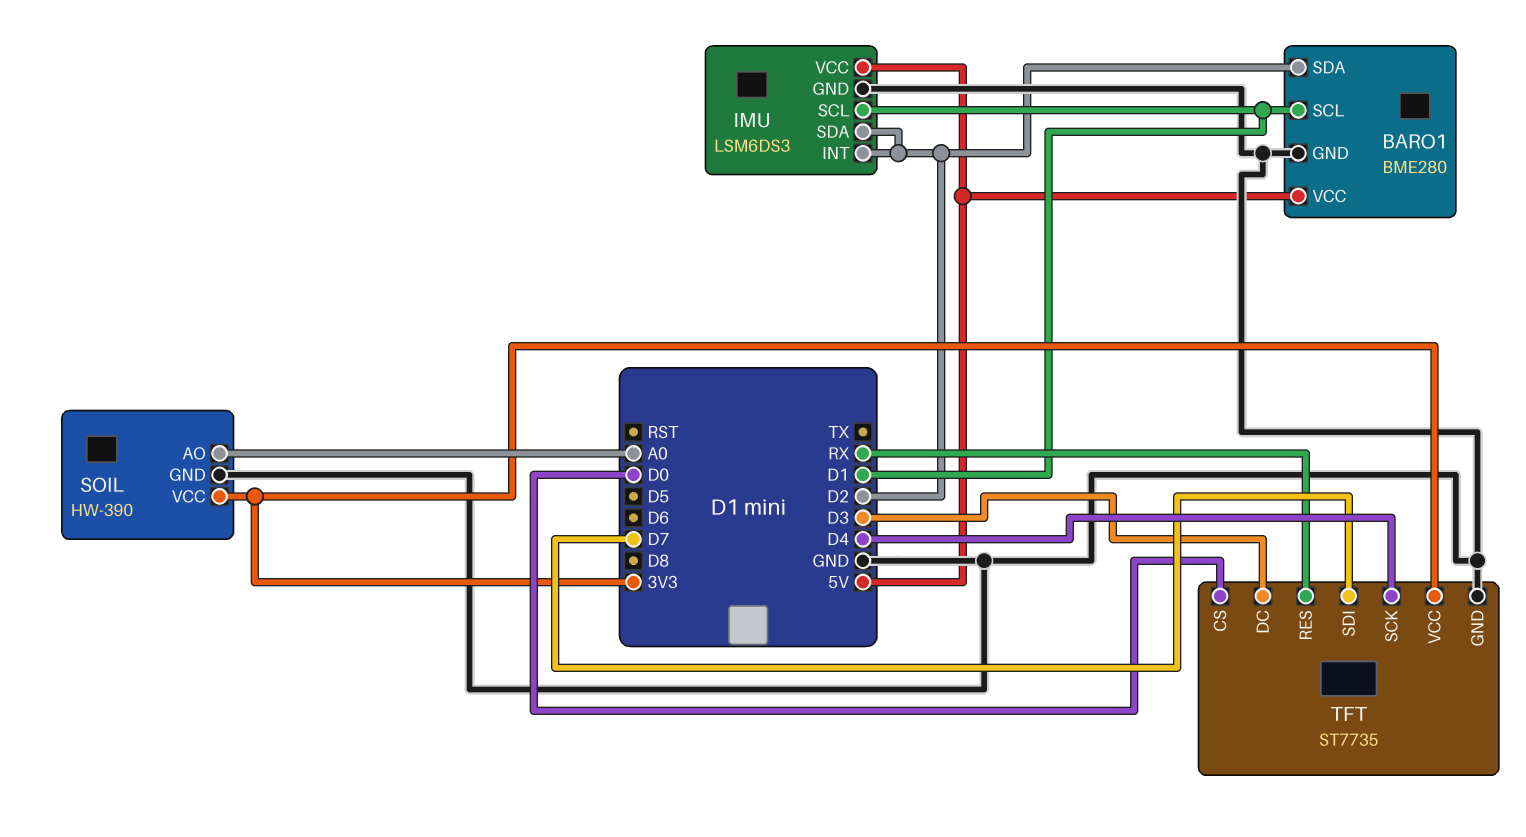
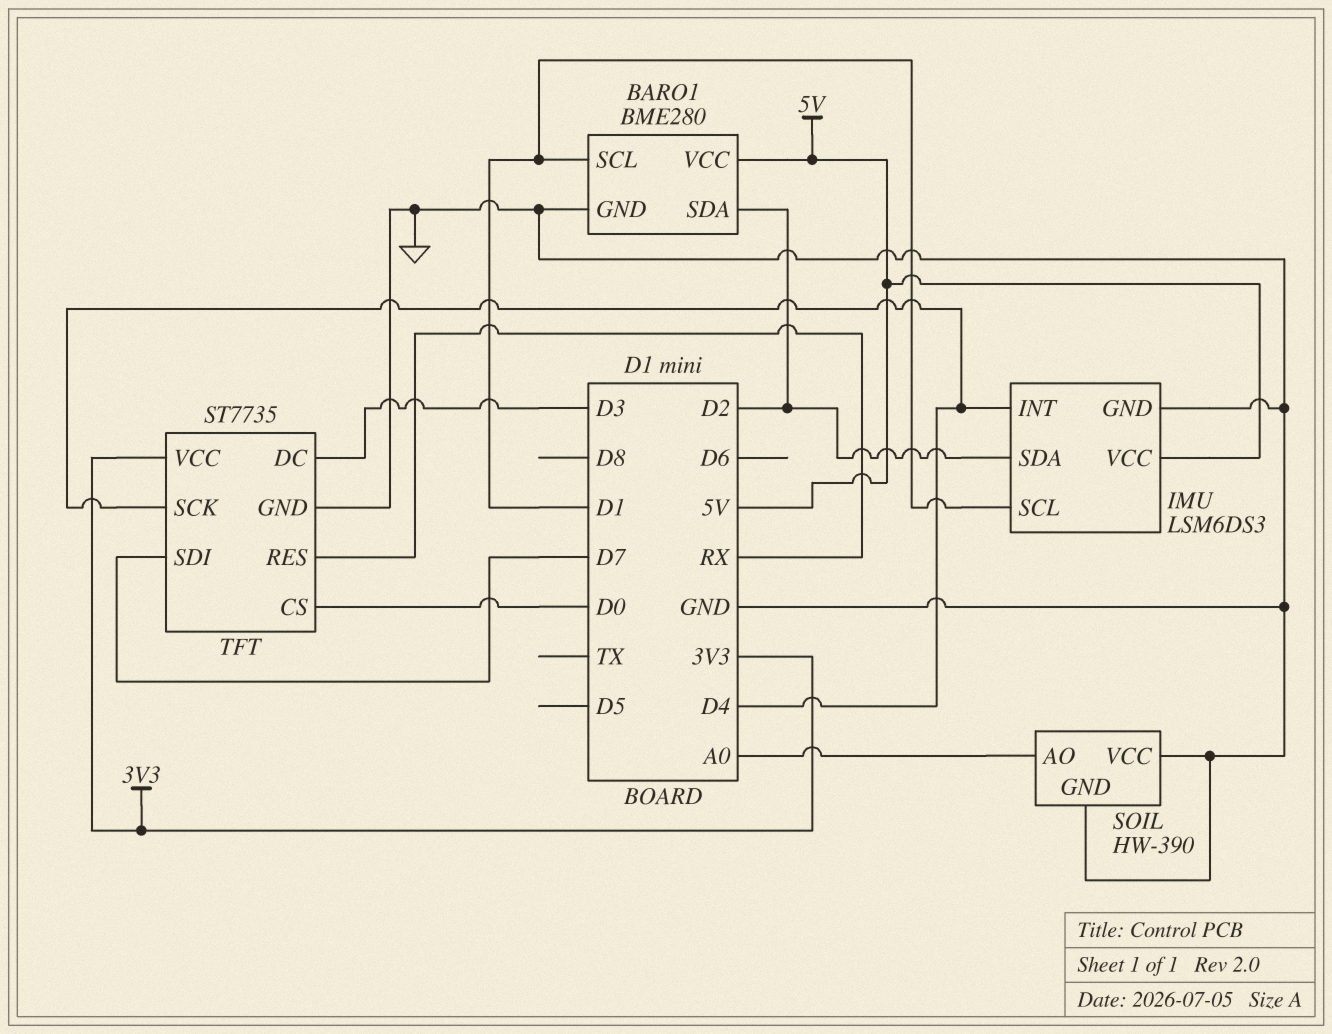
IMU pin INT: D2 -> D4
SOIL pin VCC: 3V3 -> GND

